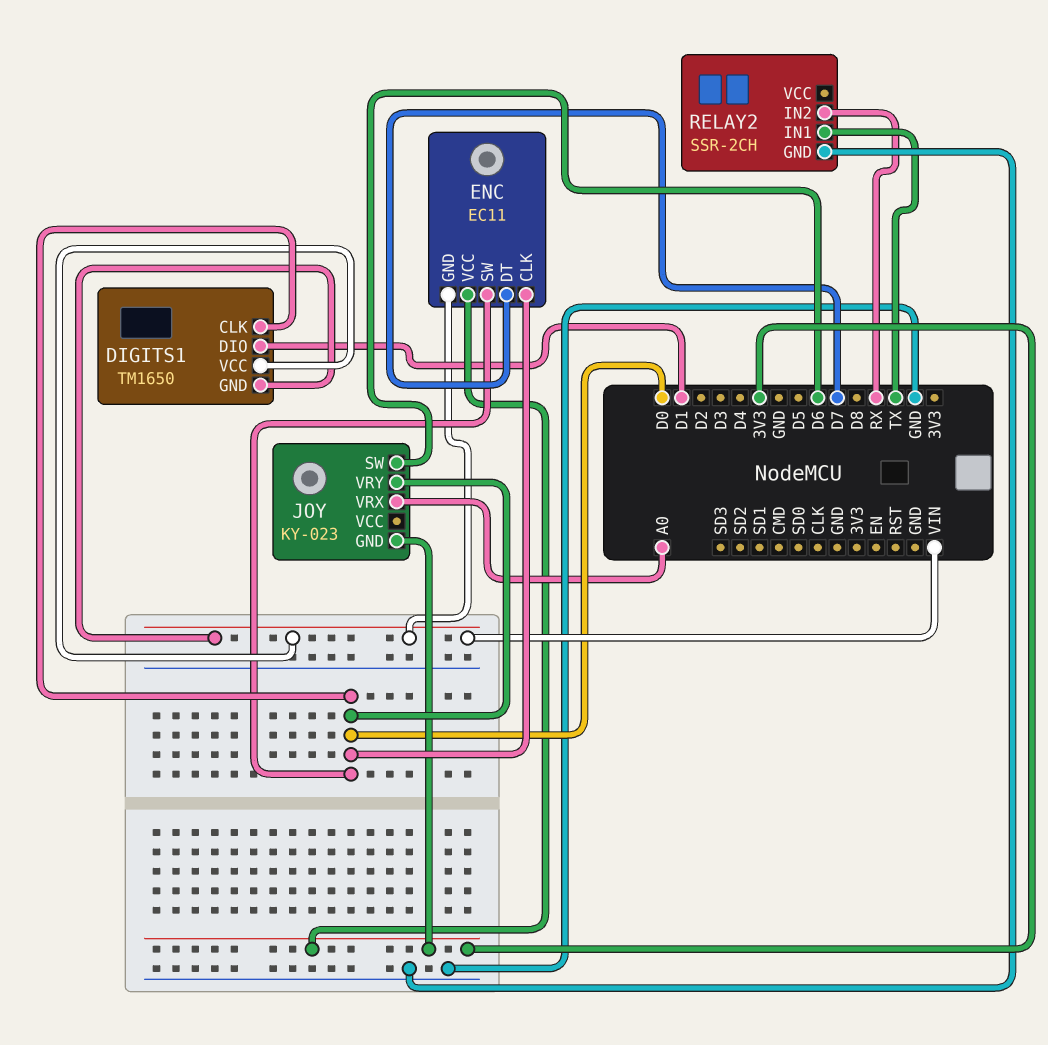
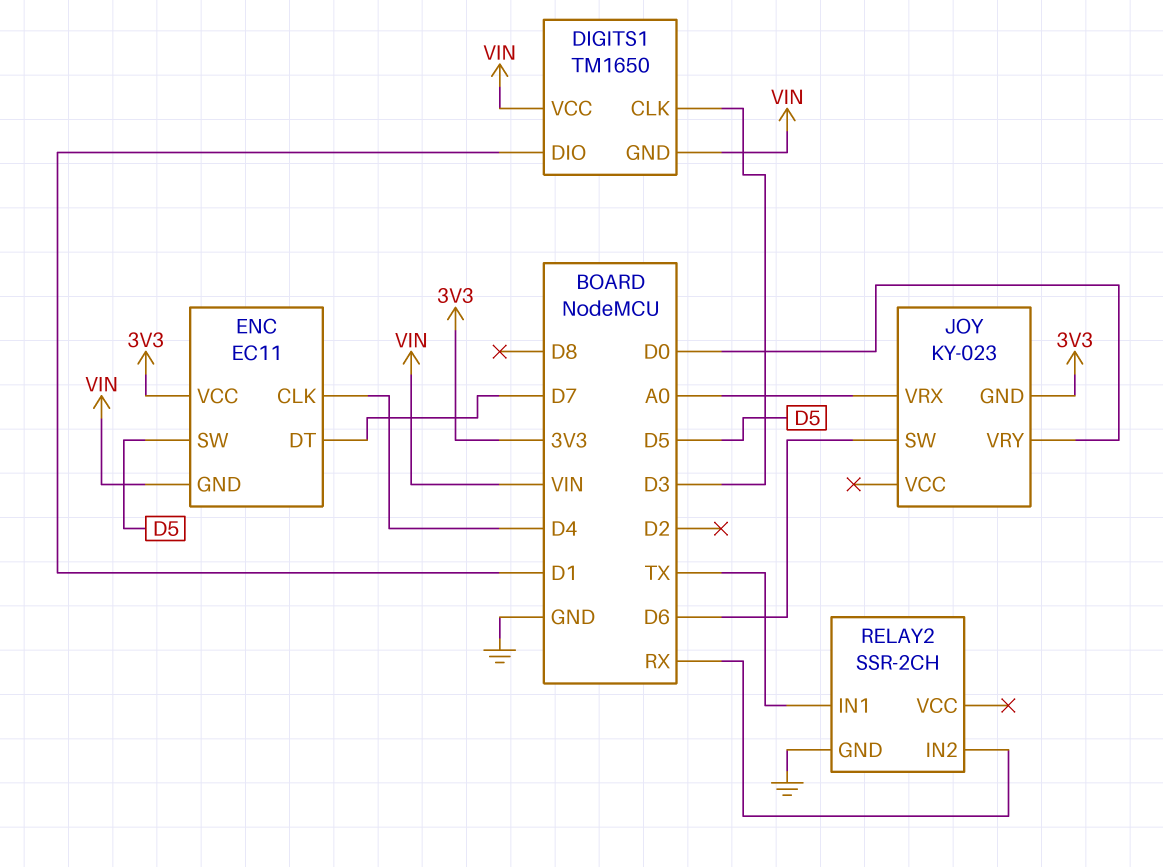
DIGITS1 pin CLK: D0 -> D3
ENC pin CLK: D0 -> D4
ENC pin SW: D0 -> D5

